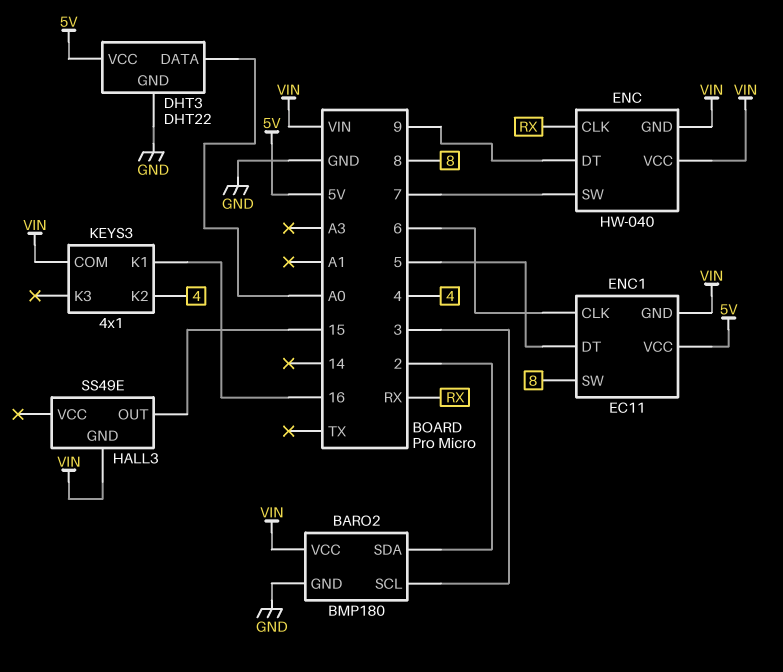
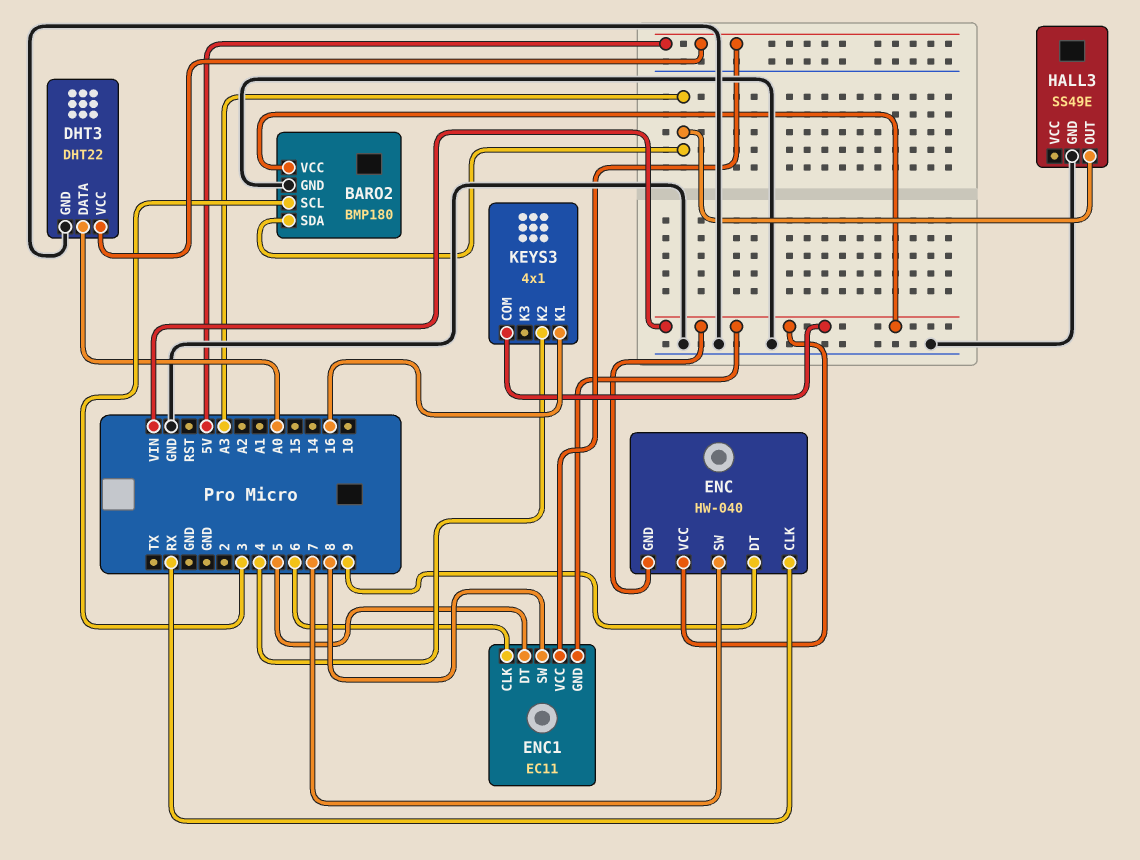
BARO2 pin SDA: 2 -> A3
HALL3 pin GND: VIN -> GND
HALL3 pin OUT: 15 -> A3

